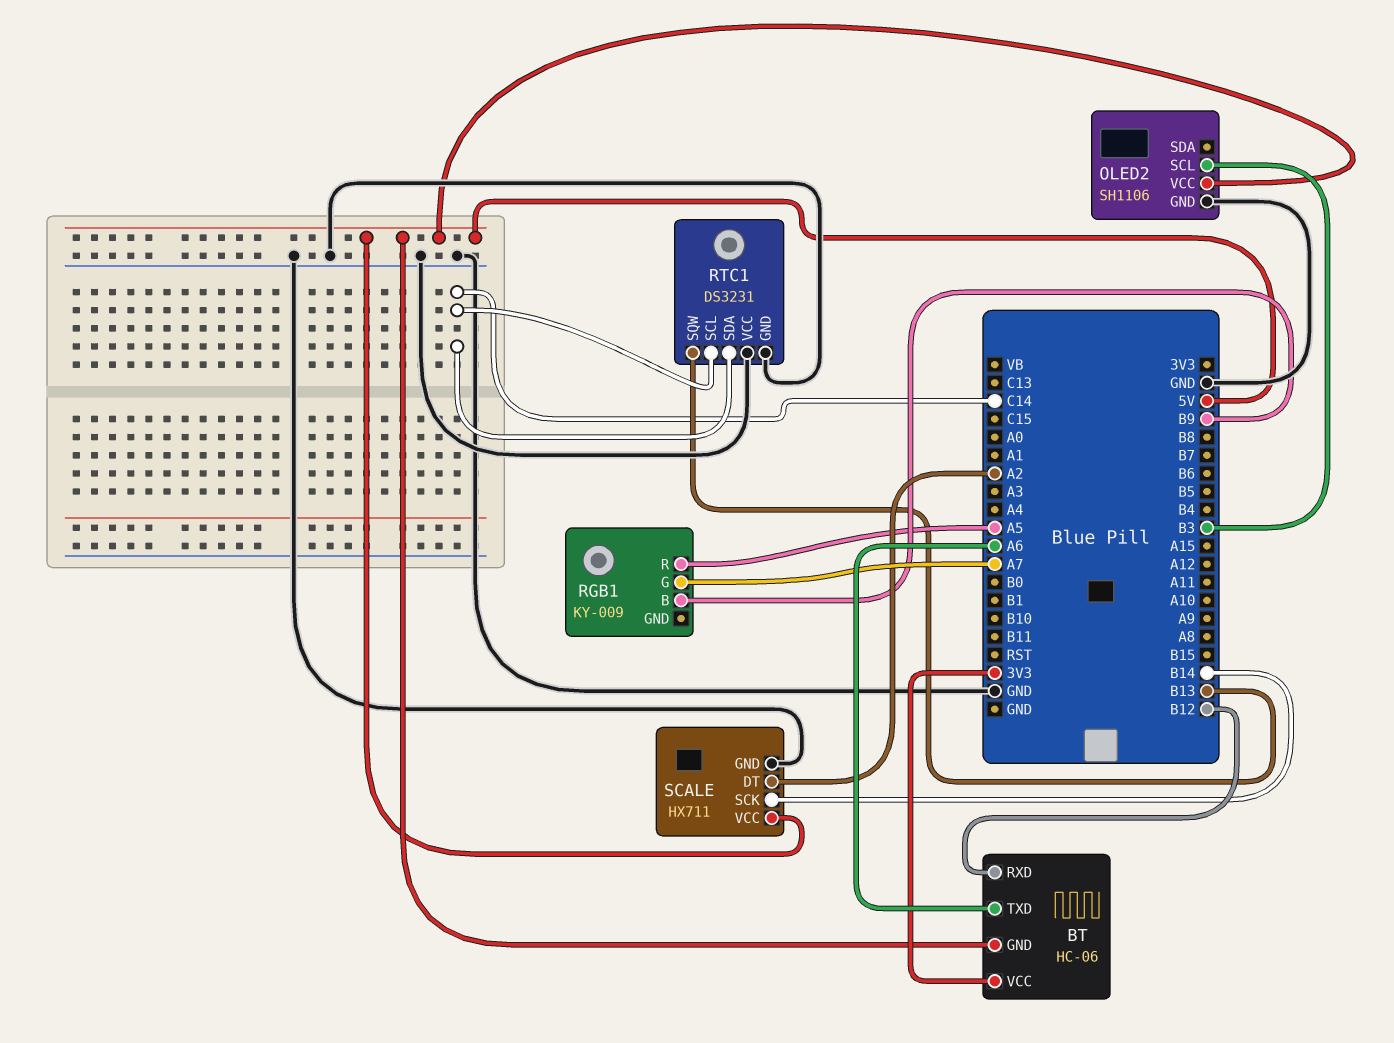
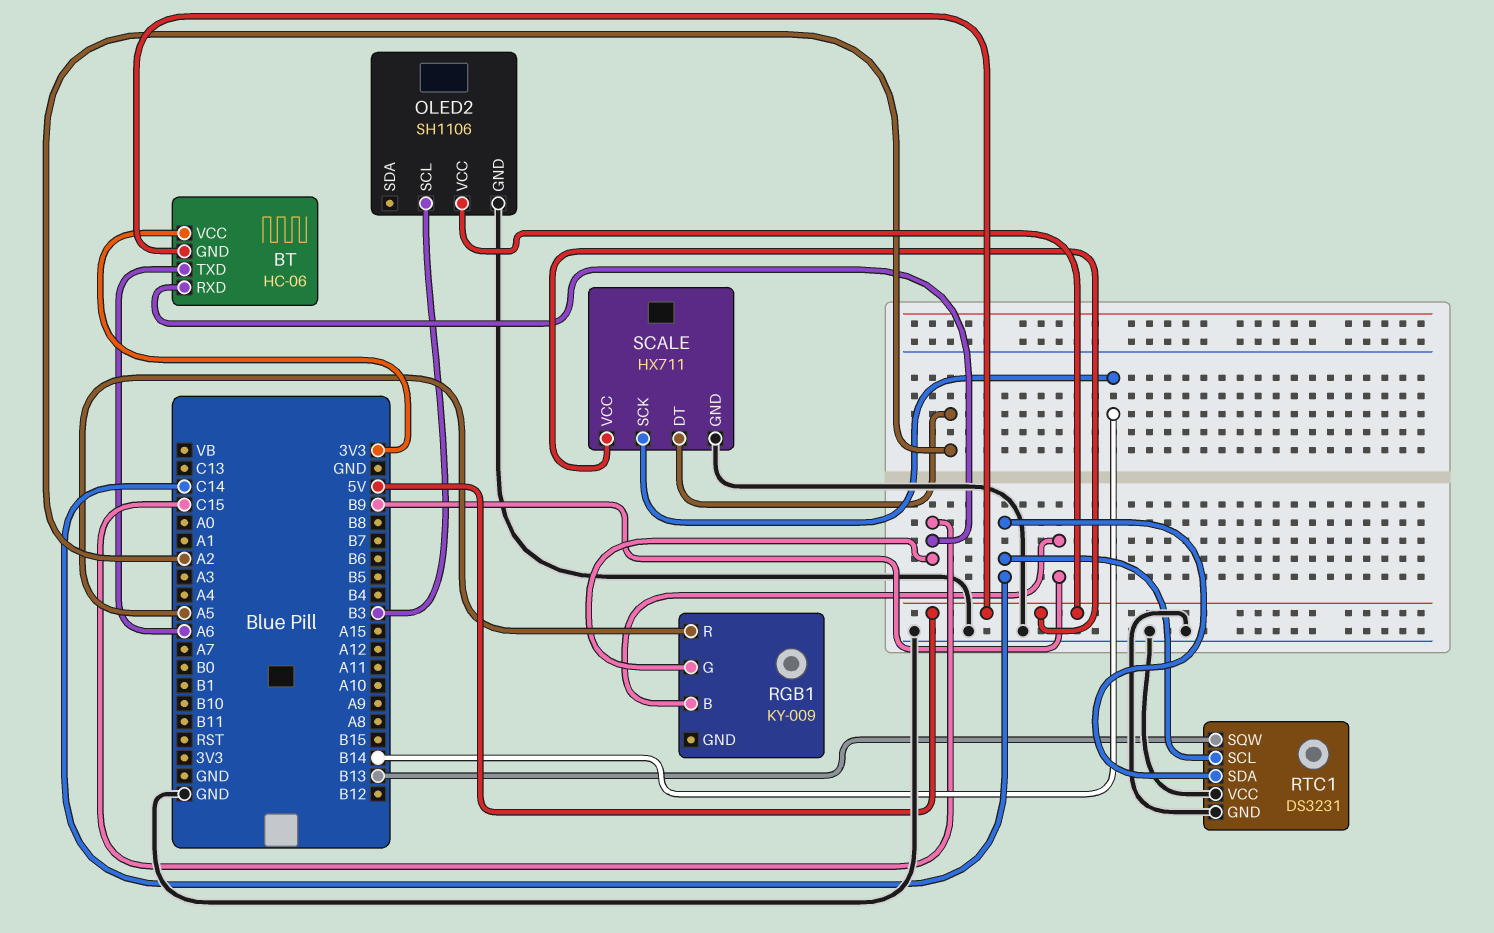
BT pin RXD: B12 -> C15
RGB1 pin G: A7 -> C15

